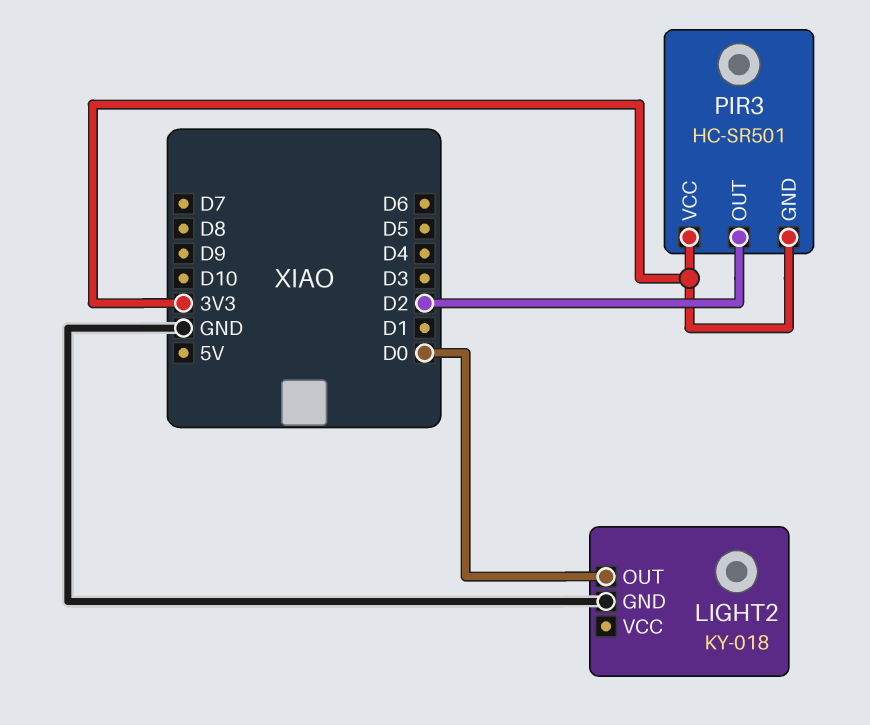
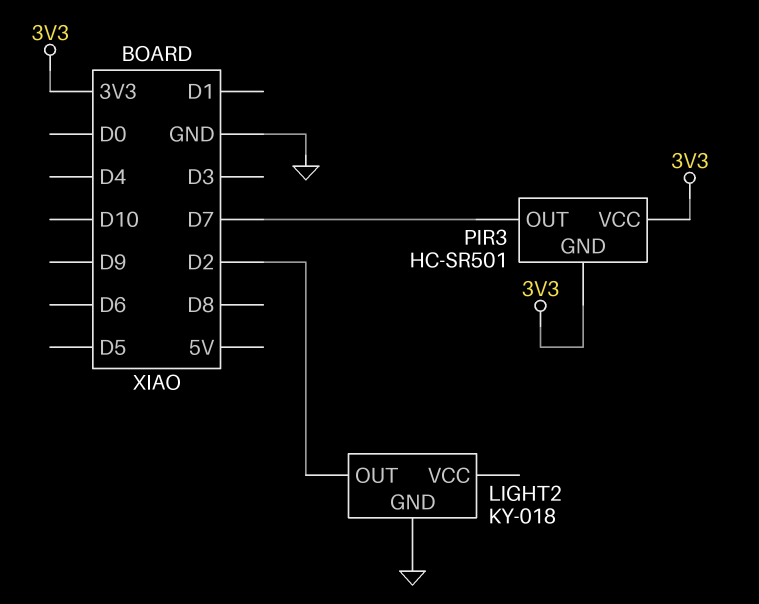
LIGHT2 pin OUT: D0 -> D2
PIR3 pin OUT: D2 -> D7

